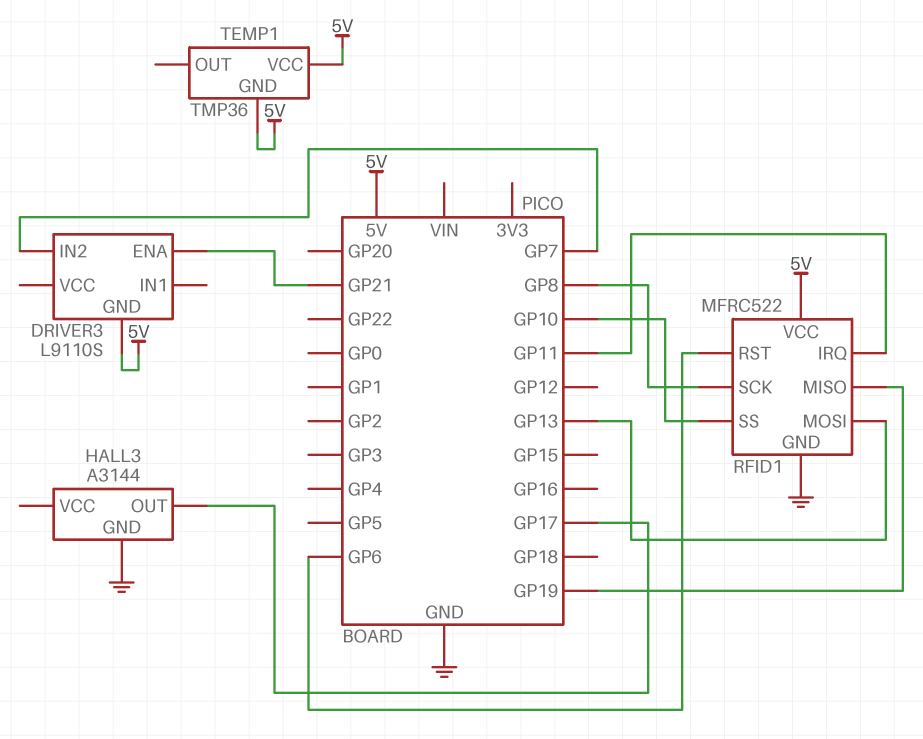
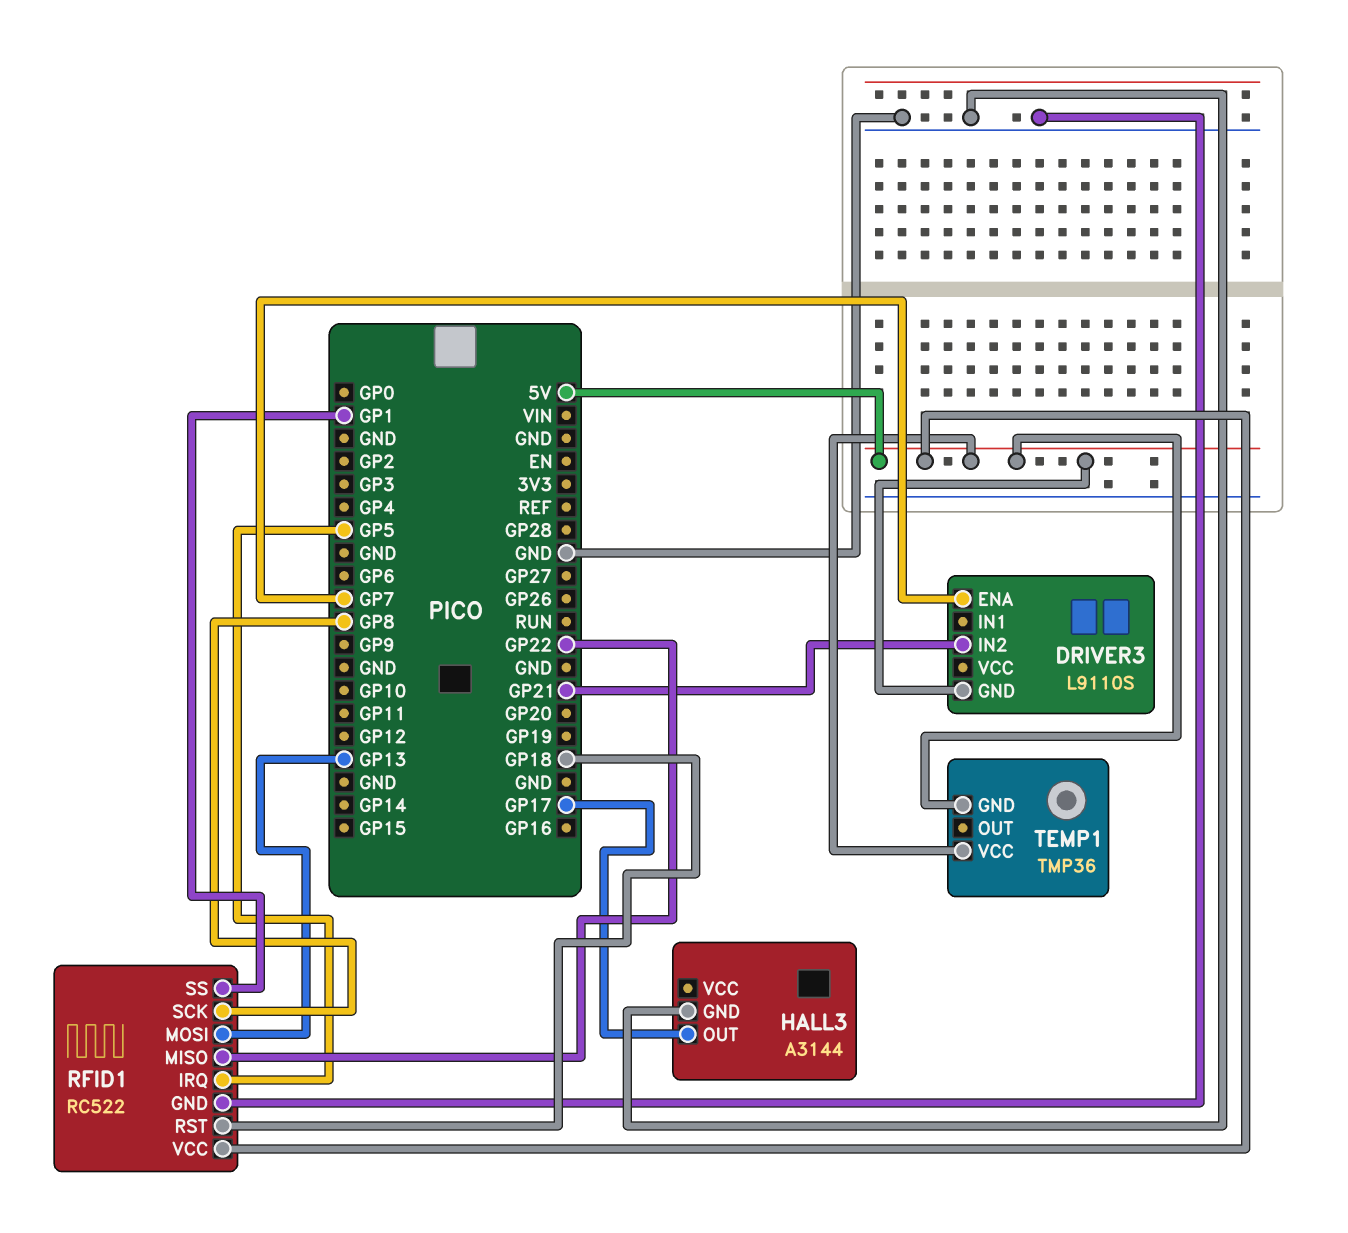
DRIVER3 pin ENA: GP21 -> GP7
DRIVER3 pin IN2: GP7 -> GP21
RFID1: MFRC522 -> RC522
RFID1 pin IRQ: GP11 -> GP5
RFID1 pin MISO: GP19 -> GP22
RFID1 pin RST: GP6 -> GP18
RFID1 pin SS: GP10 -> GP1

